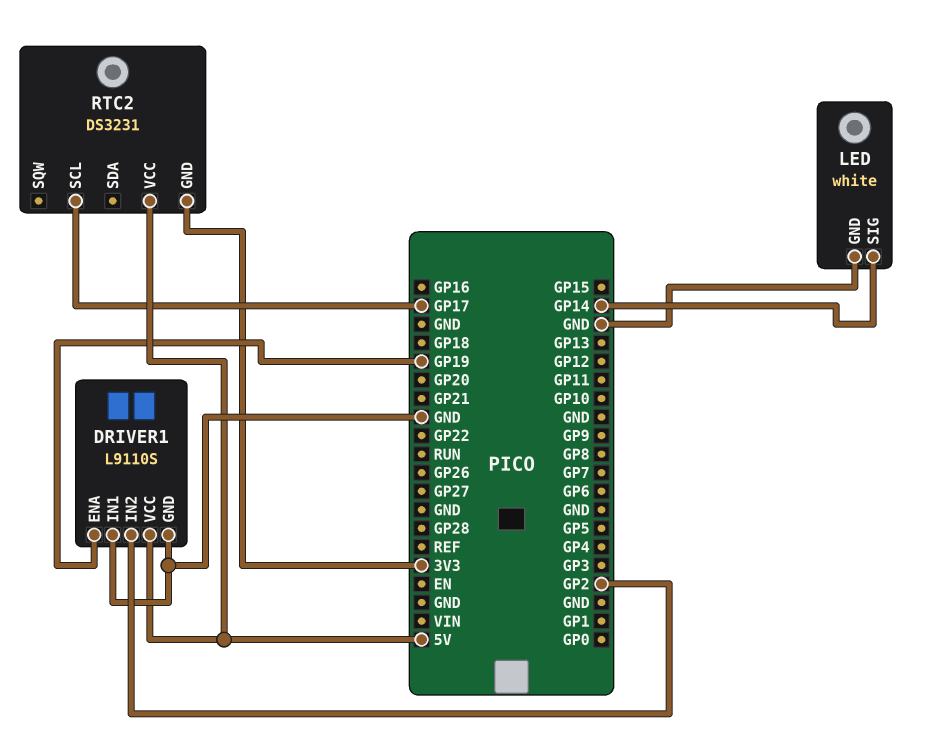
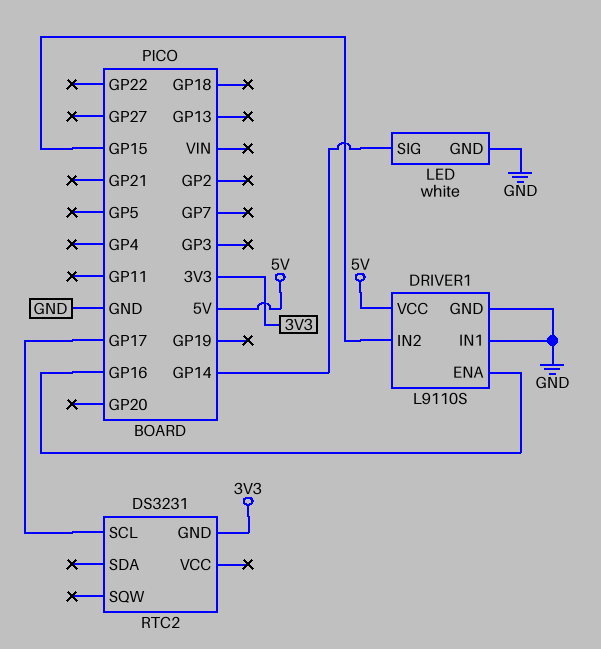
DRIVER1 pin ENA: GP19 -> GP16
DRIVER1 pin IN2: GP2 -> GP15
RTC2 pin VCC: 5V -> none

